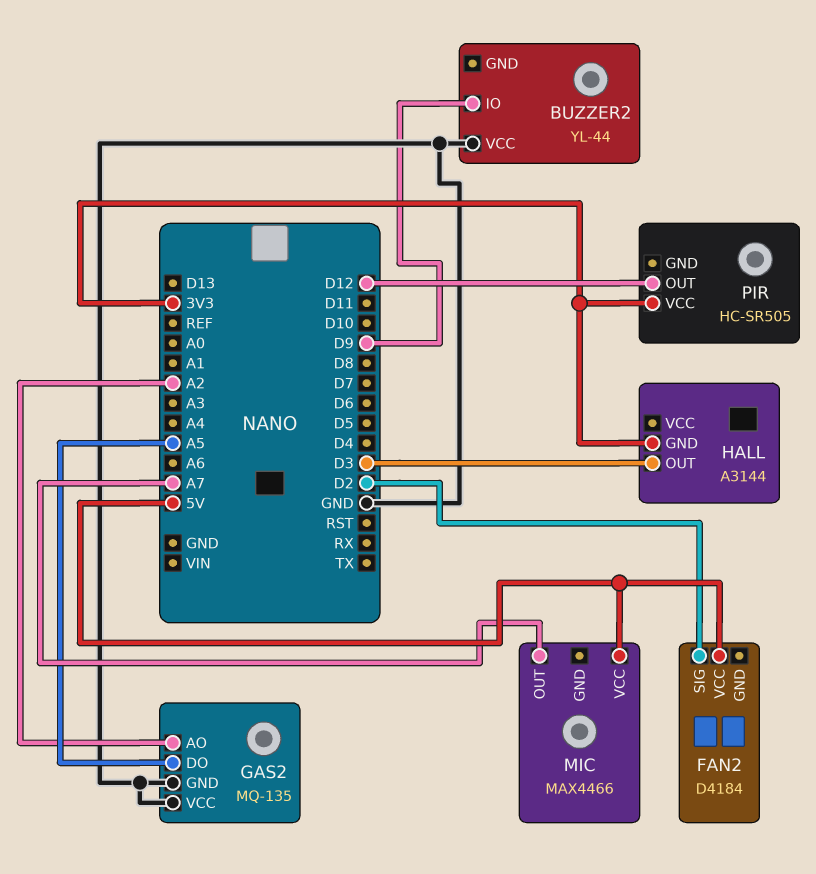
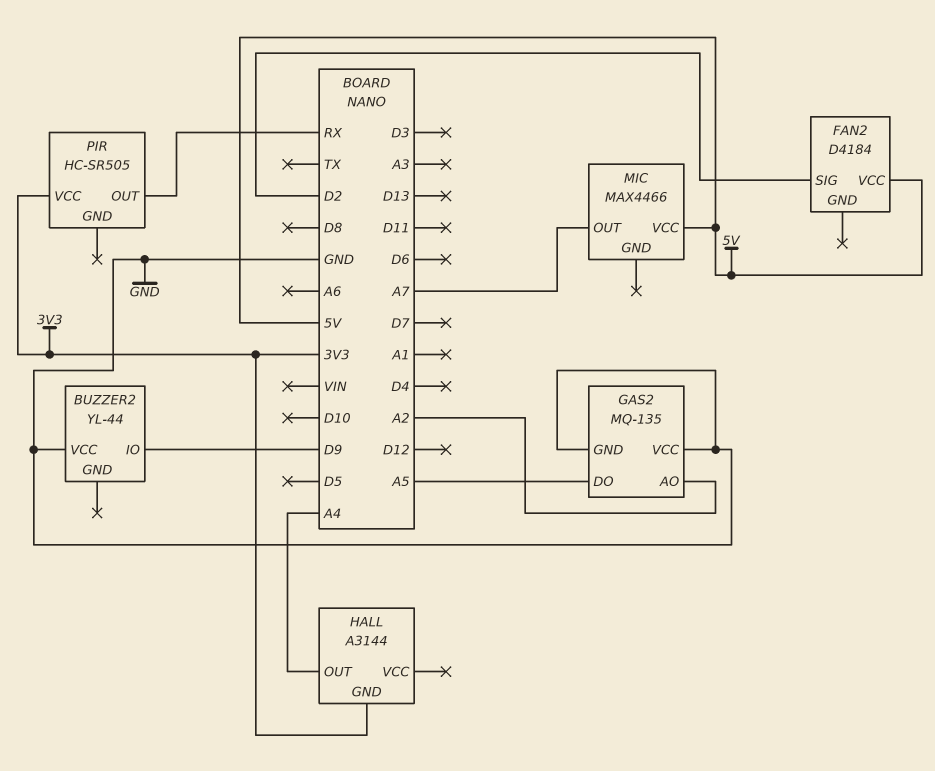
HALL pin OUT: D3 -> A4
PIR pin OUT: D12 -> RX

